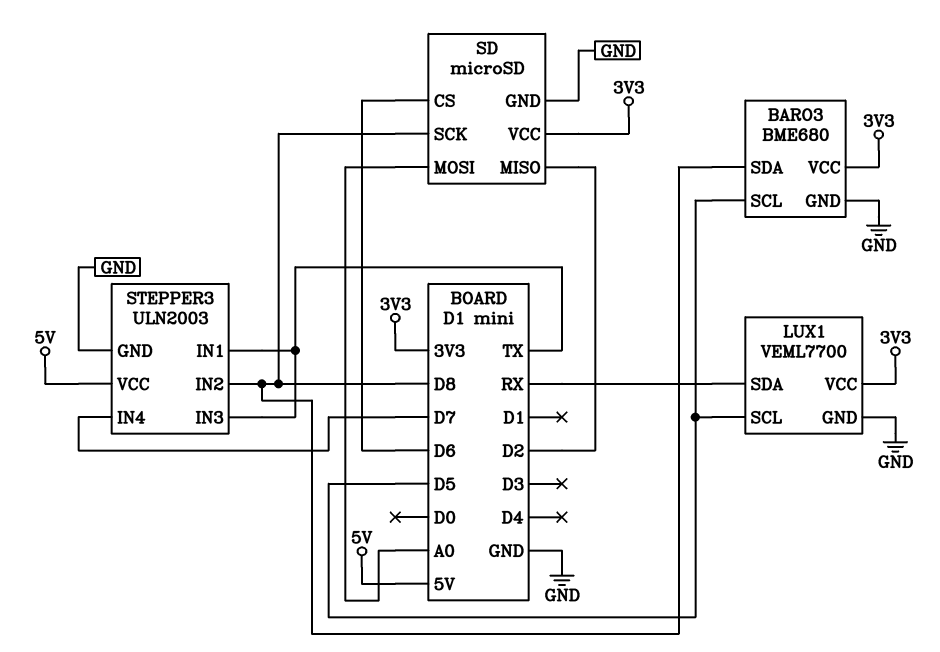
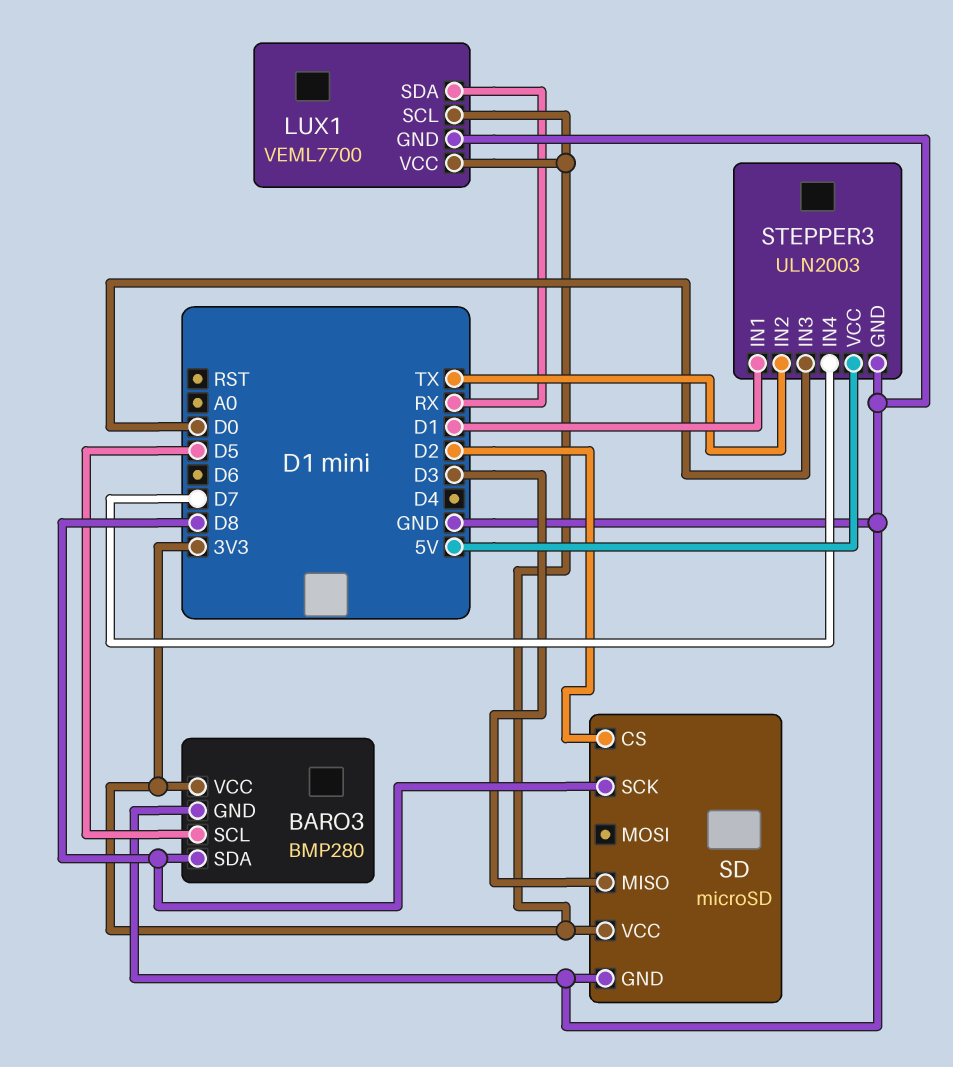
BARO3: BME680 -> BMP280
LUX1 pin SCL: D5 -> 3V3
SD pin CS: D6 -> D2
SD pin MISO: D2 -> D3
SD pin MOSI: A0 -> none
STEPPER3 pin IN1: TX -> D1
STEPPER3 pin IN2: D8 -> TX
STEPPER3 pin IN3: TX -> D0

